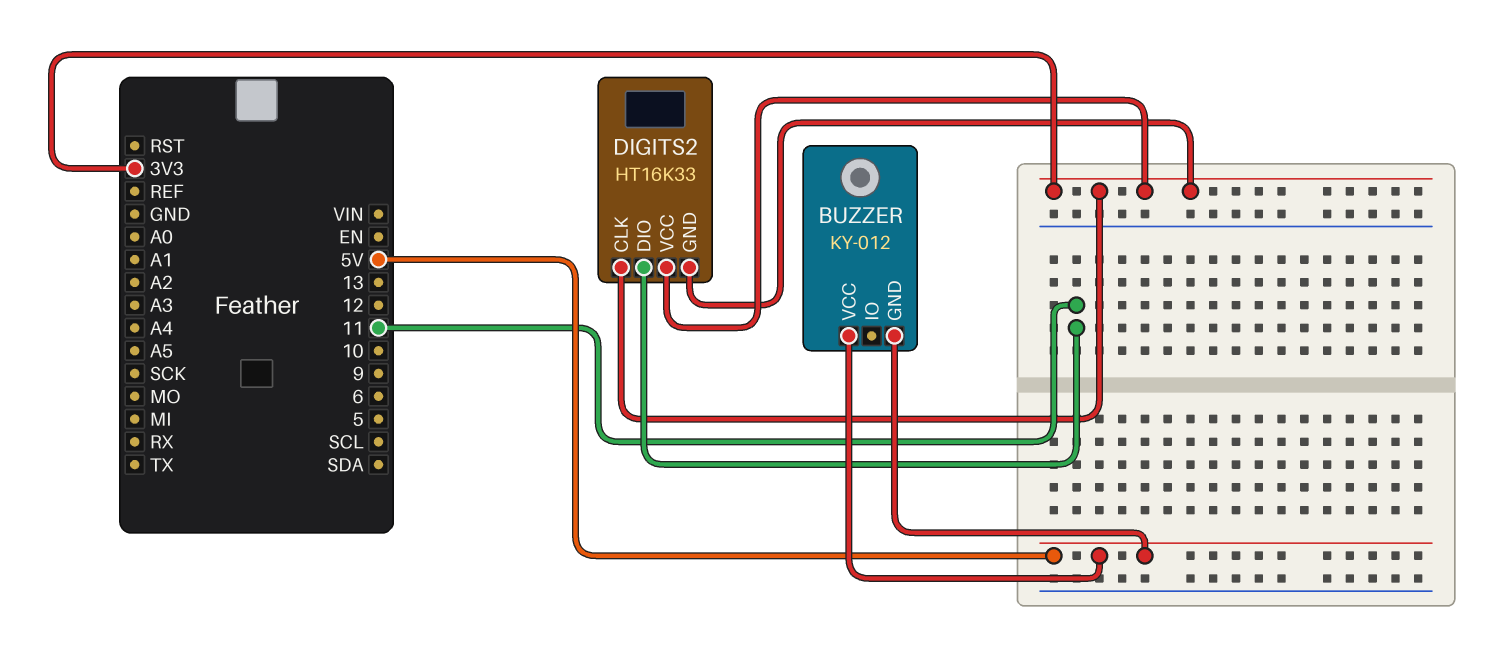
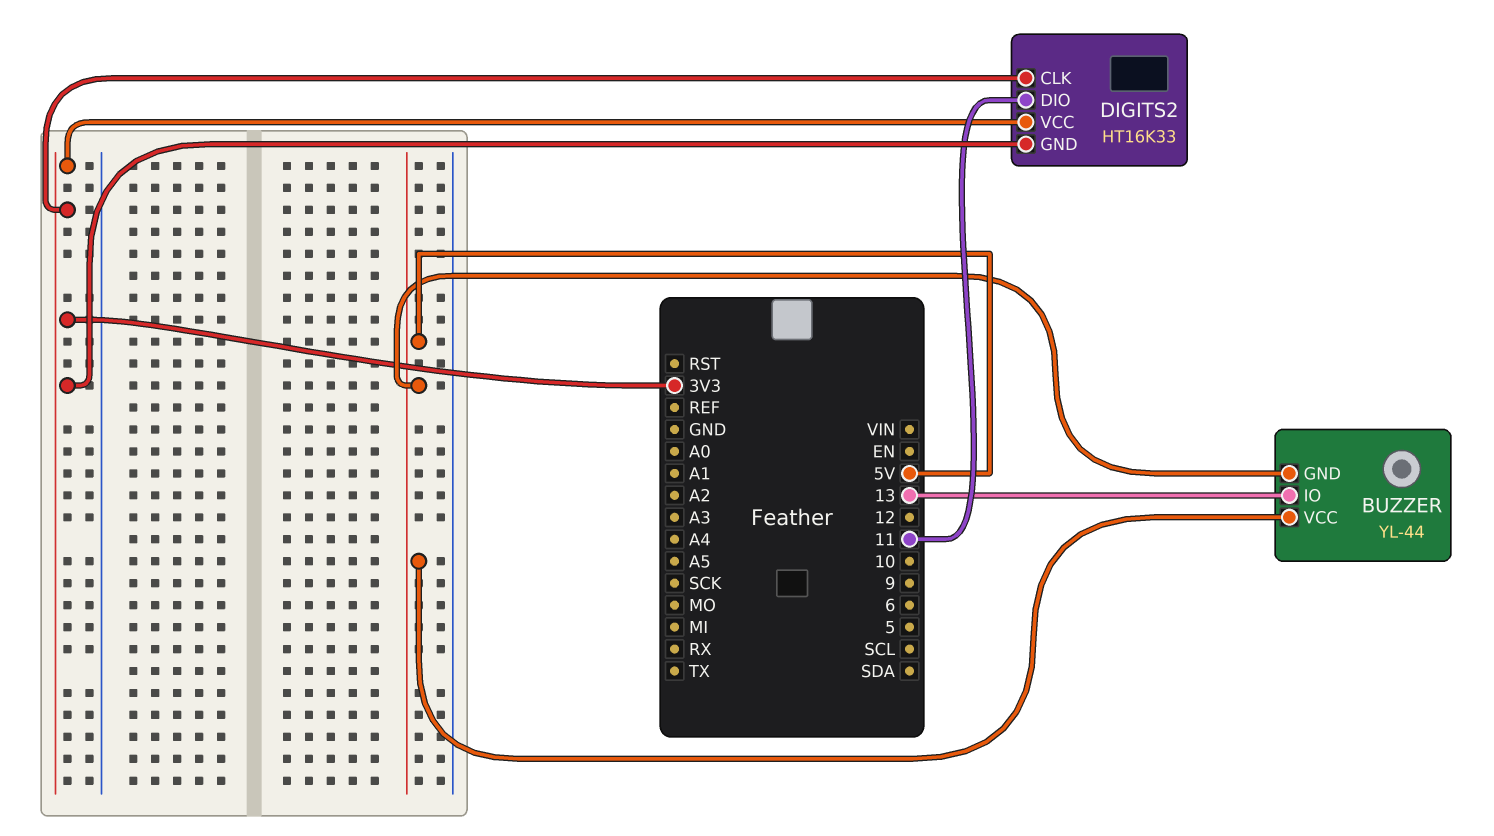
BUZZER: KY-012 -> YL-44
BUZZER pin IO: none -> 13

